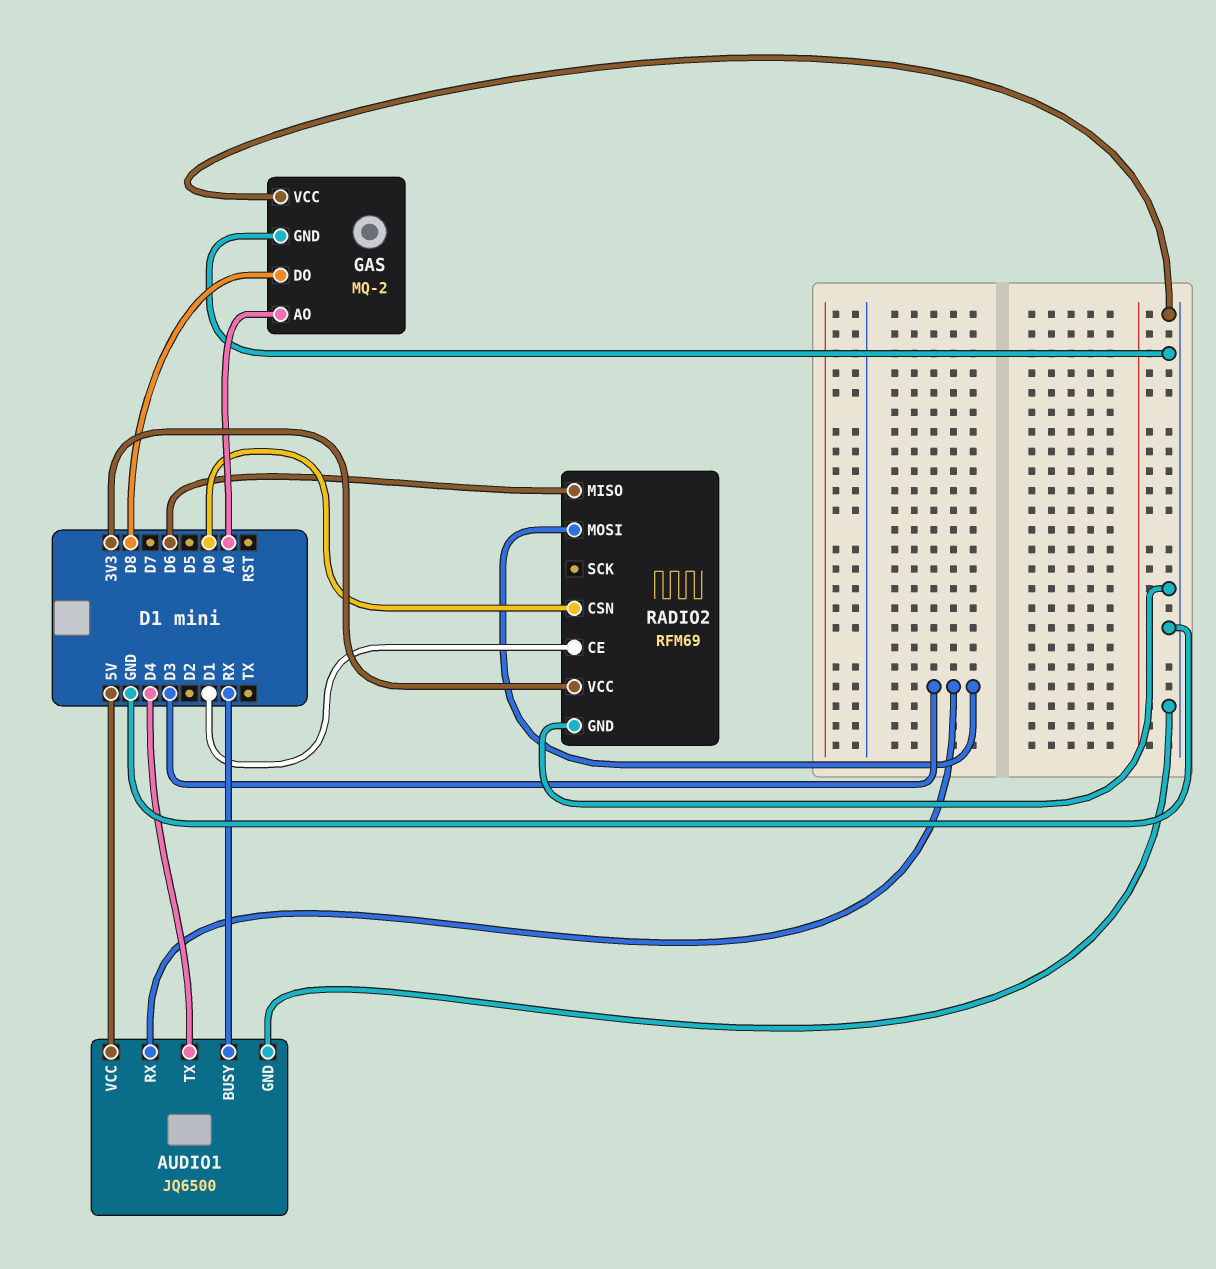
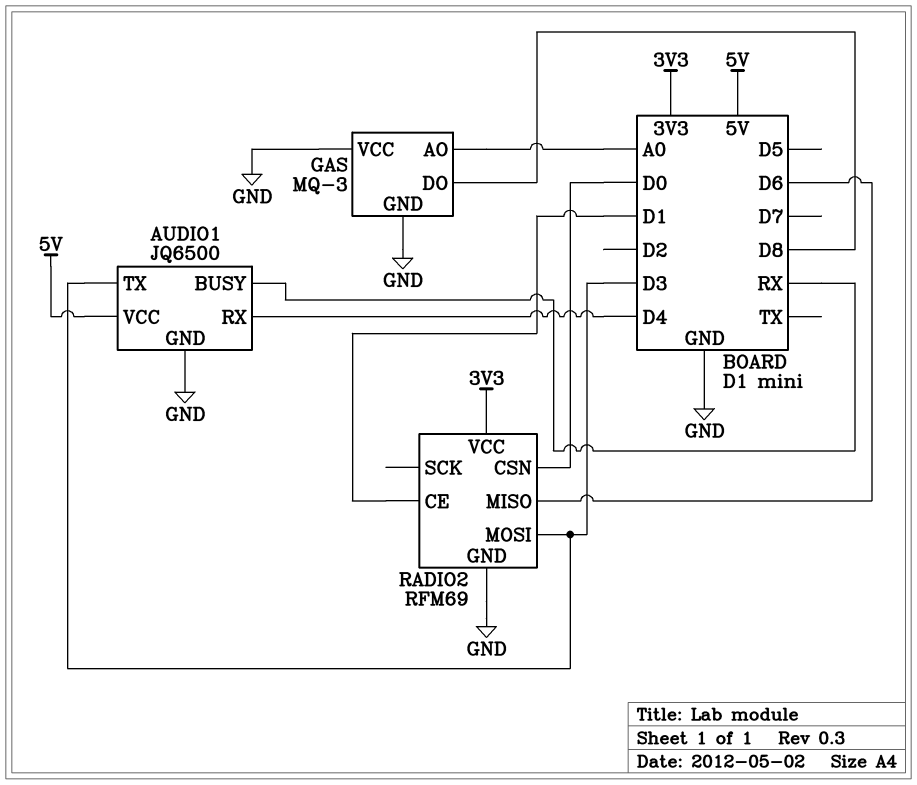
AUDIO1 pin RX: D3 -> D4
AUDIO1 pin TX: D4 -> D3
GAS: MQ-2 -> MQ-3

